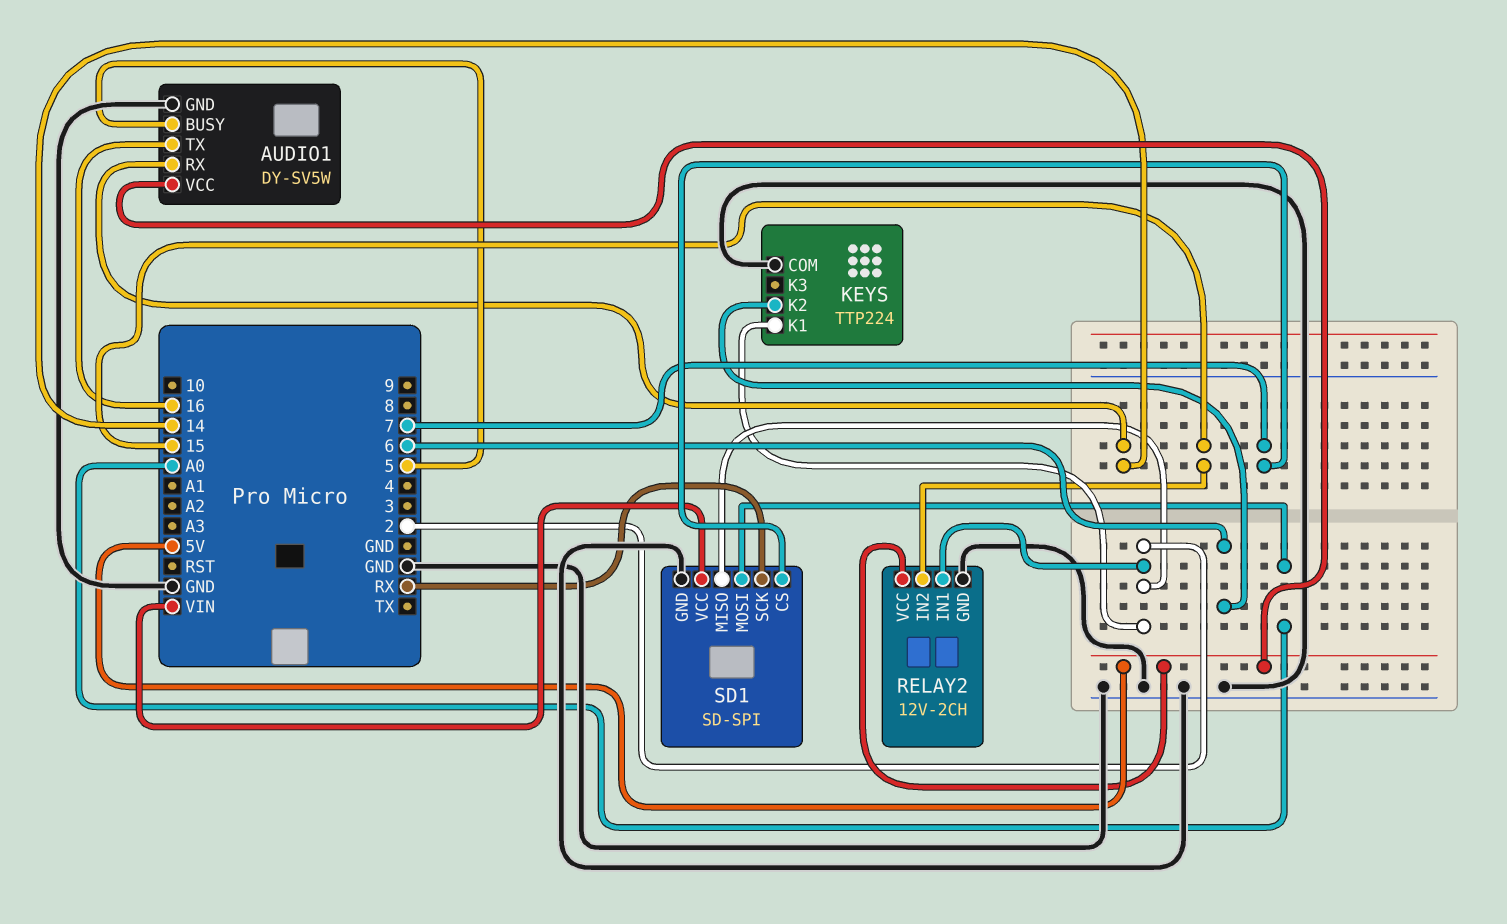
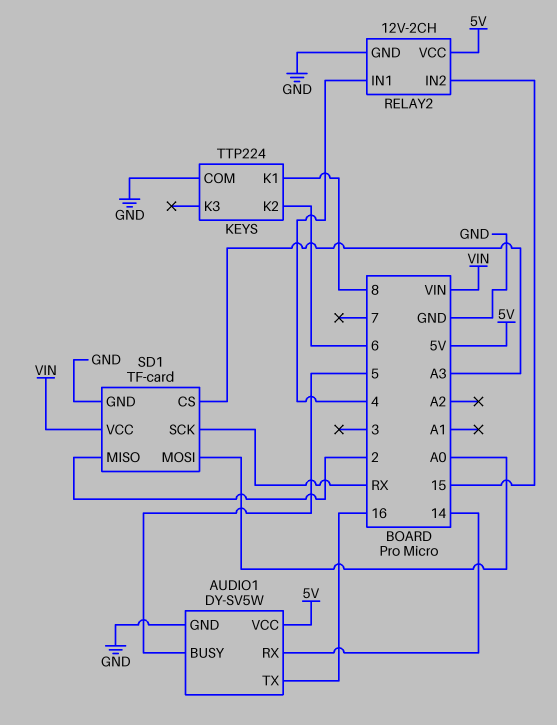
KEYS pin K1: 2 -> 8
RELAY2 pin IN1: 2 -> 4
SD1: SD-SPI -> TF-card
SD1 pin CS: 7 -> A3

